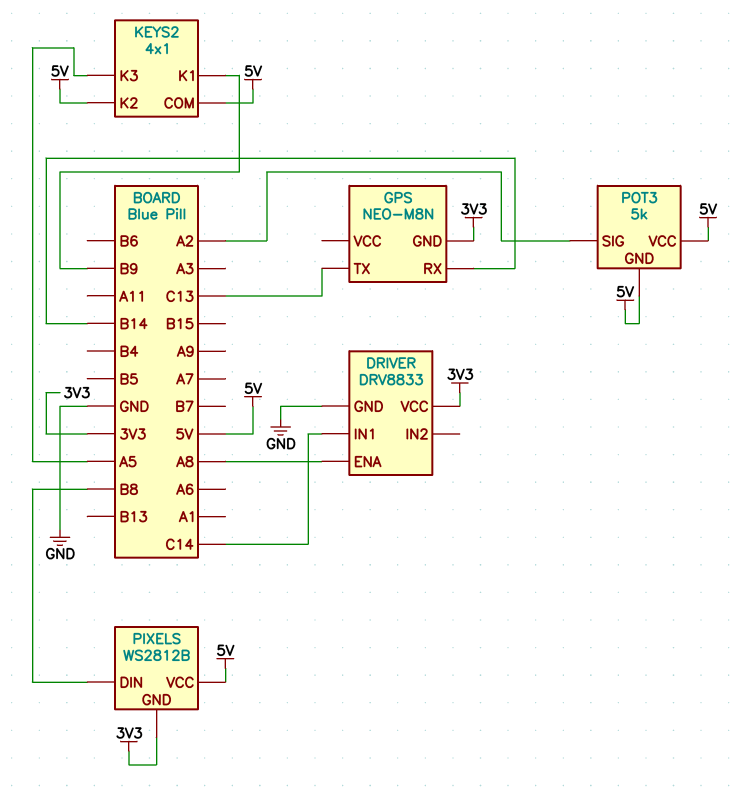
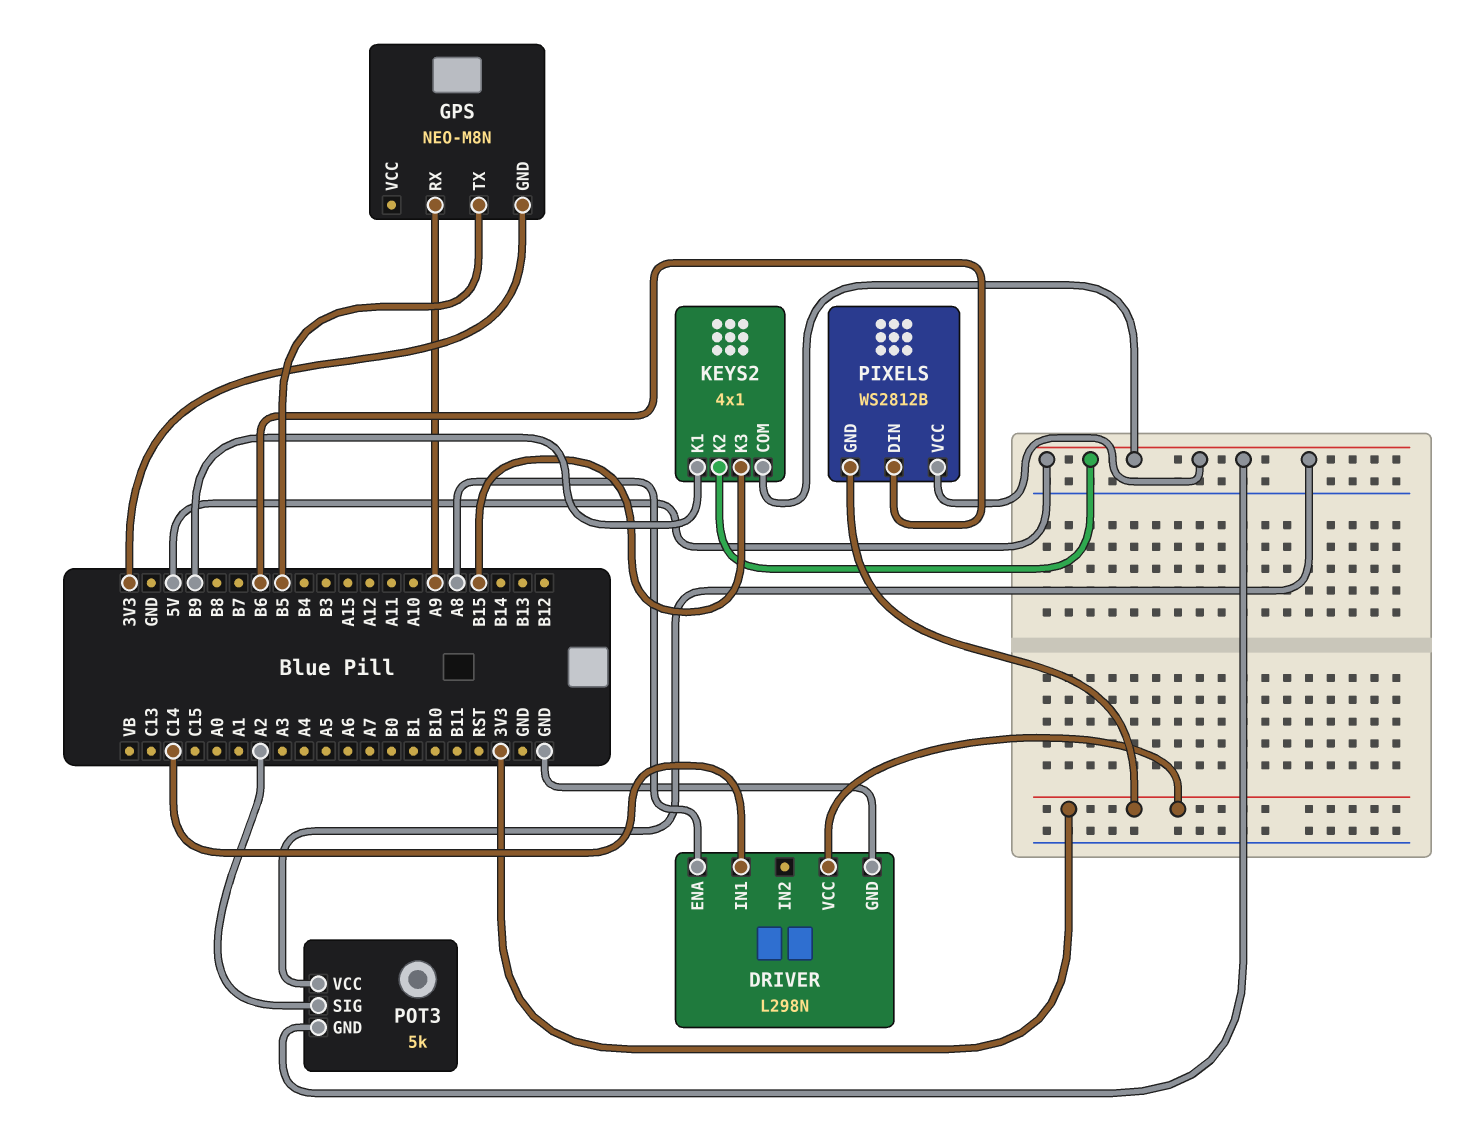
DRIVER: DRV8833 -> L298N
GPS pin RX: B14 -> A9
GPS pin TX: C13 -> B5
KEYS2 pin K3: A5 -> B15
PIXELS pin DIN: B8 -> B6

